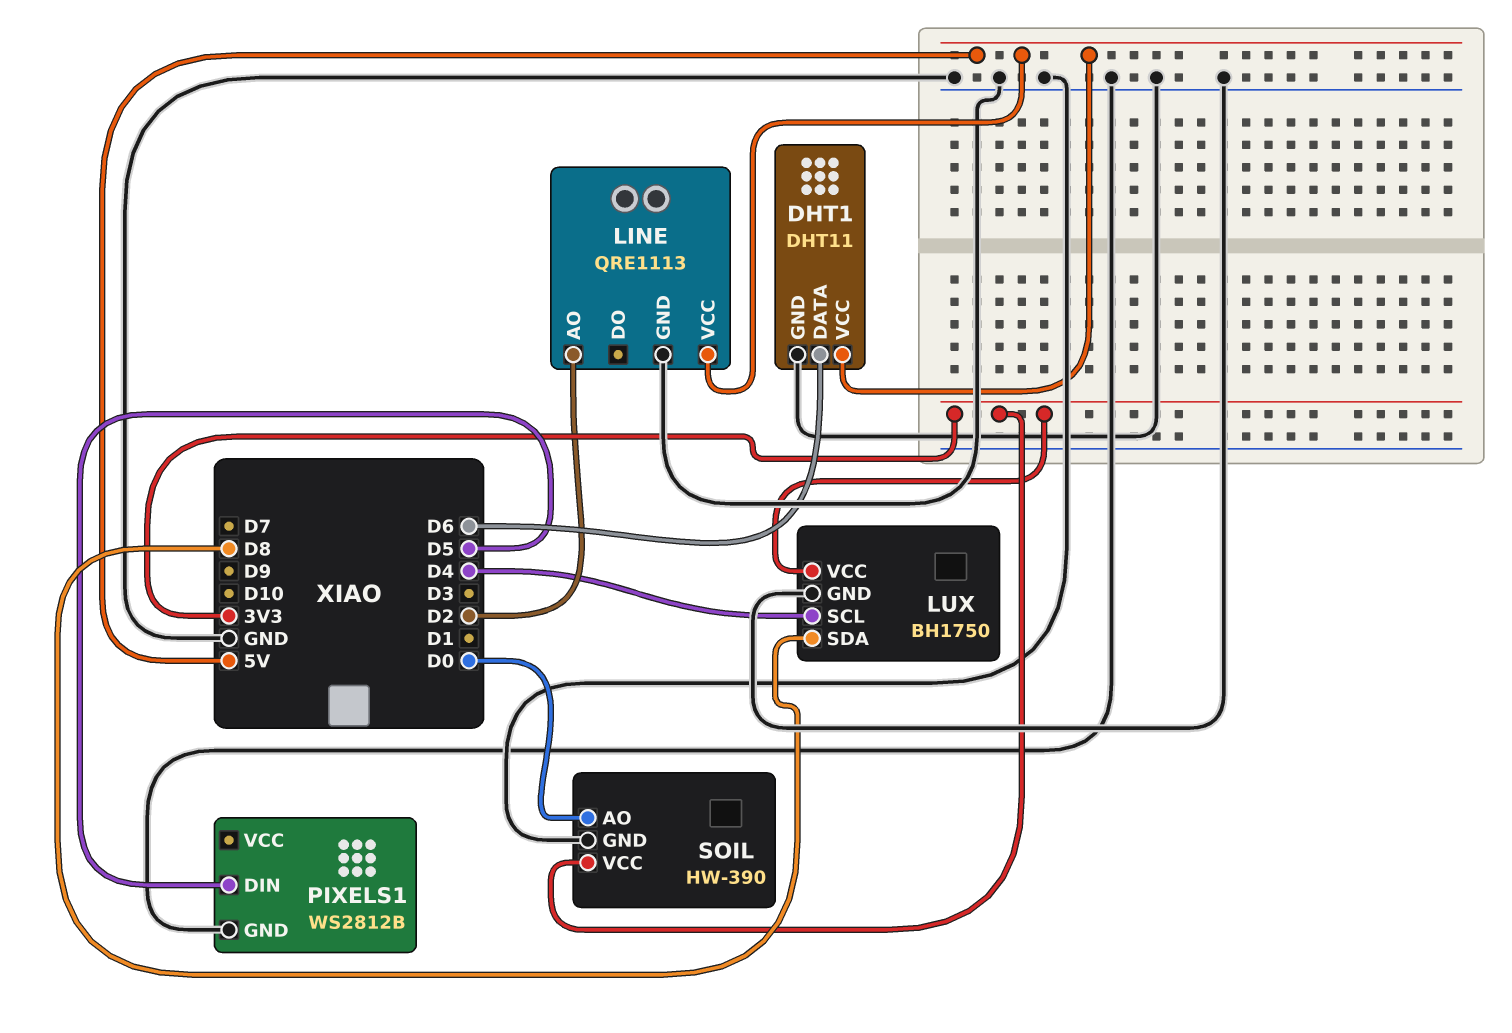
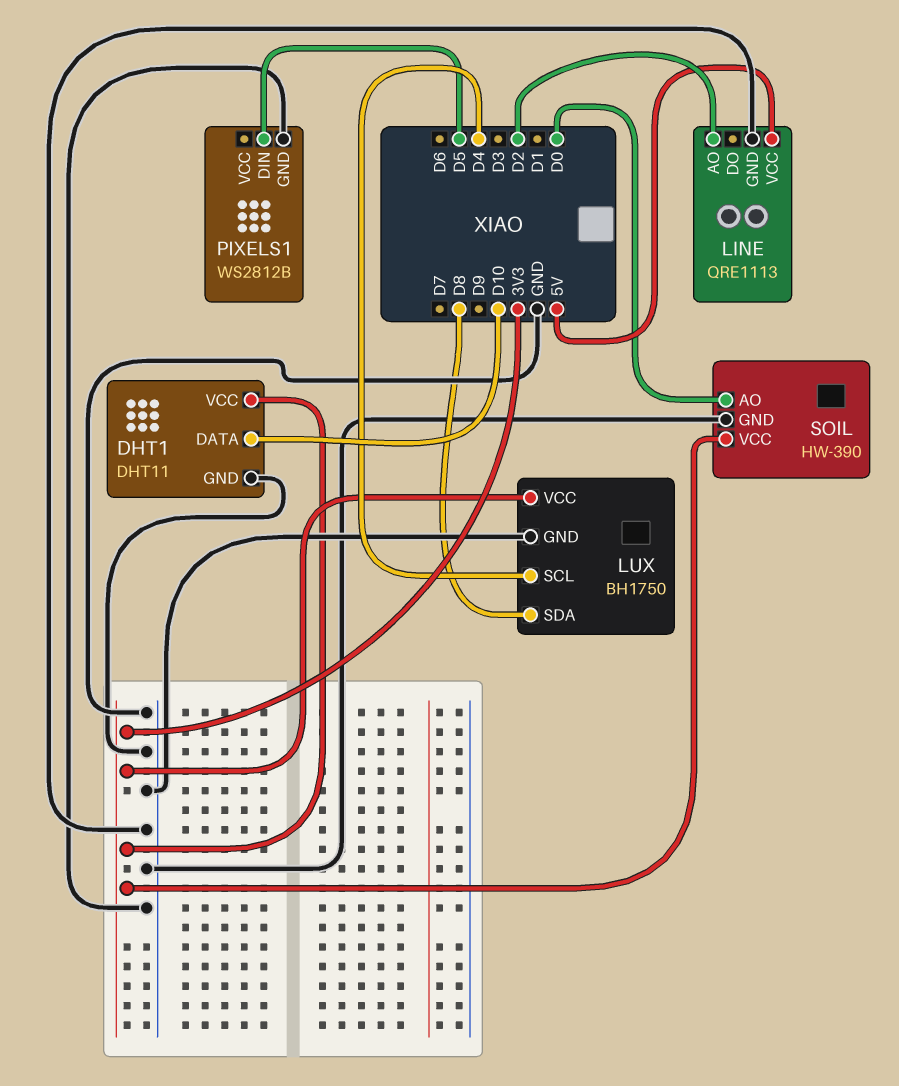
DHT1 pin DATA: D6 -> D10
DHT1 pin VCC: 5V -> 3V3

